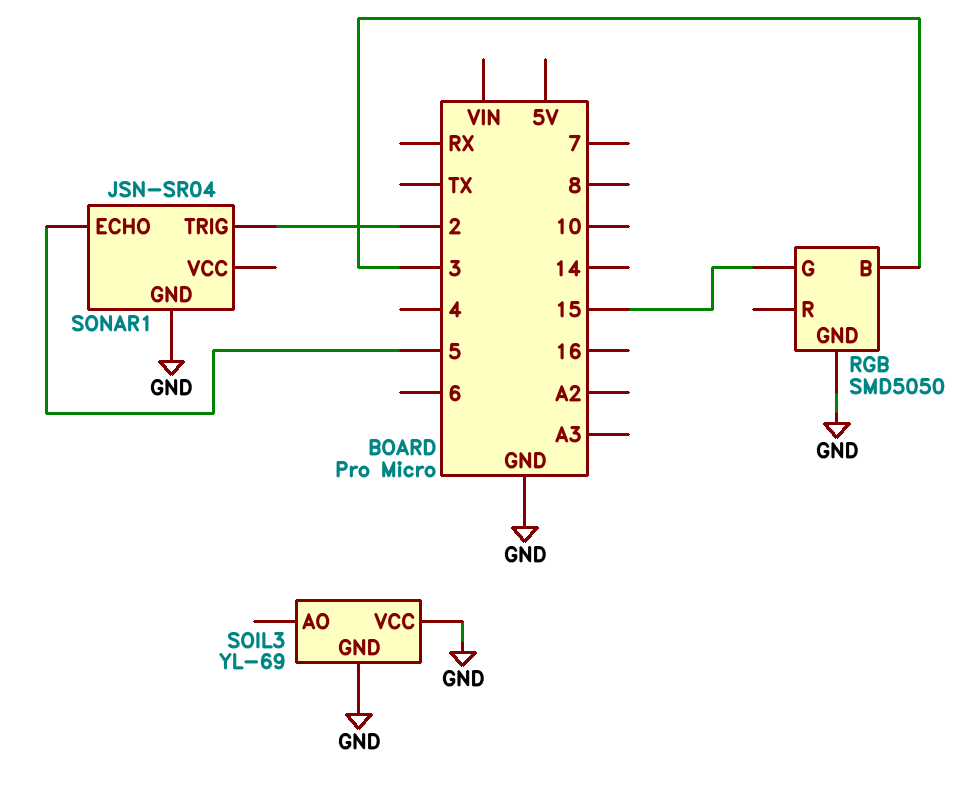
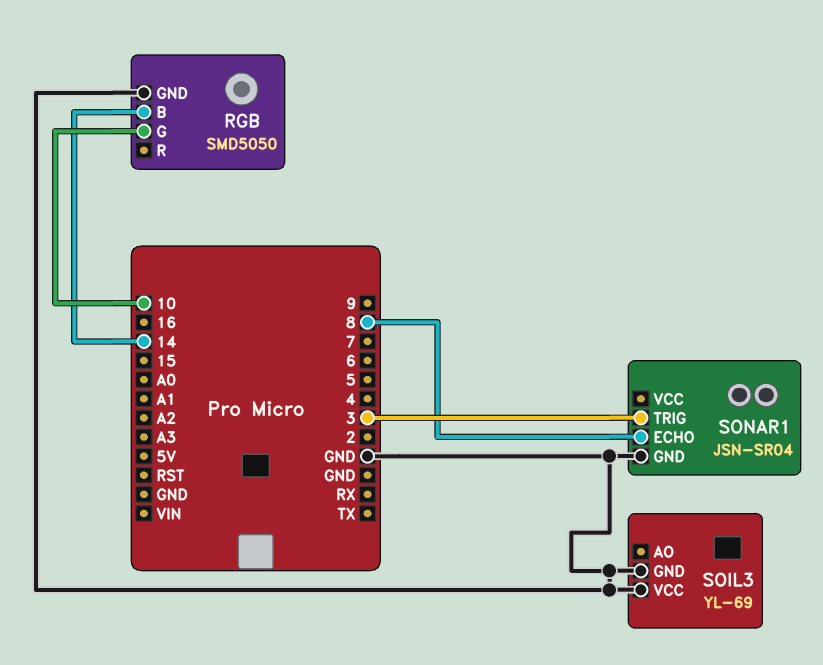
RGB pin B: 3 -> 14
RGB pin G: 15 -> 10
SONAR1 pin ECHO: 5 -> 8
SONAR1 pin TRIG: 2 -> 3

